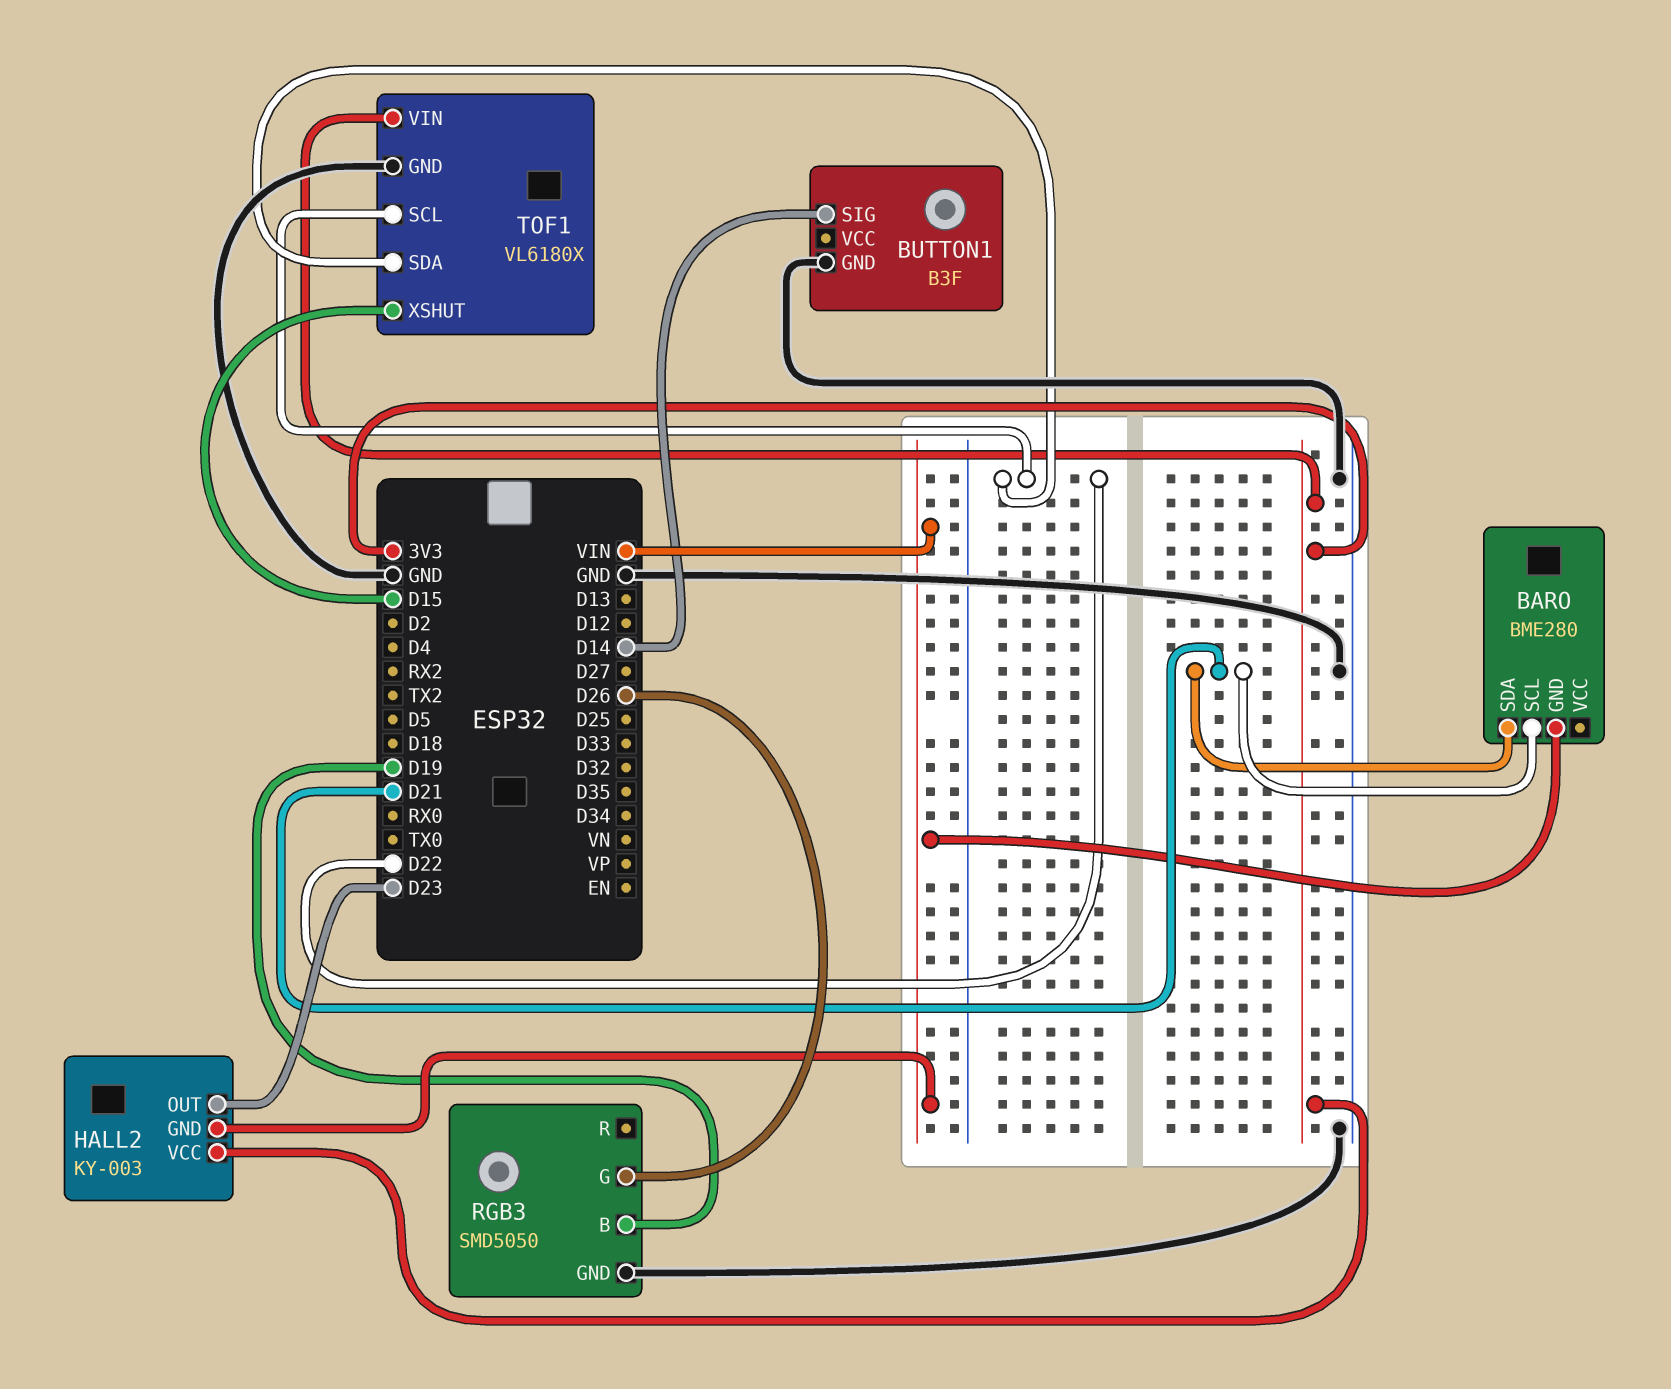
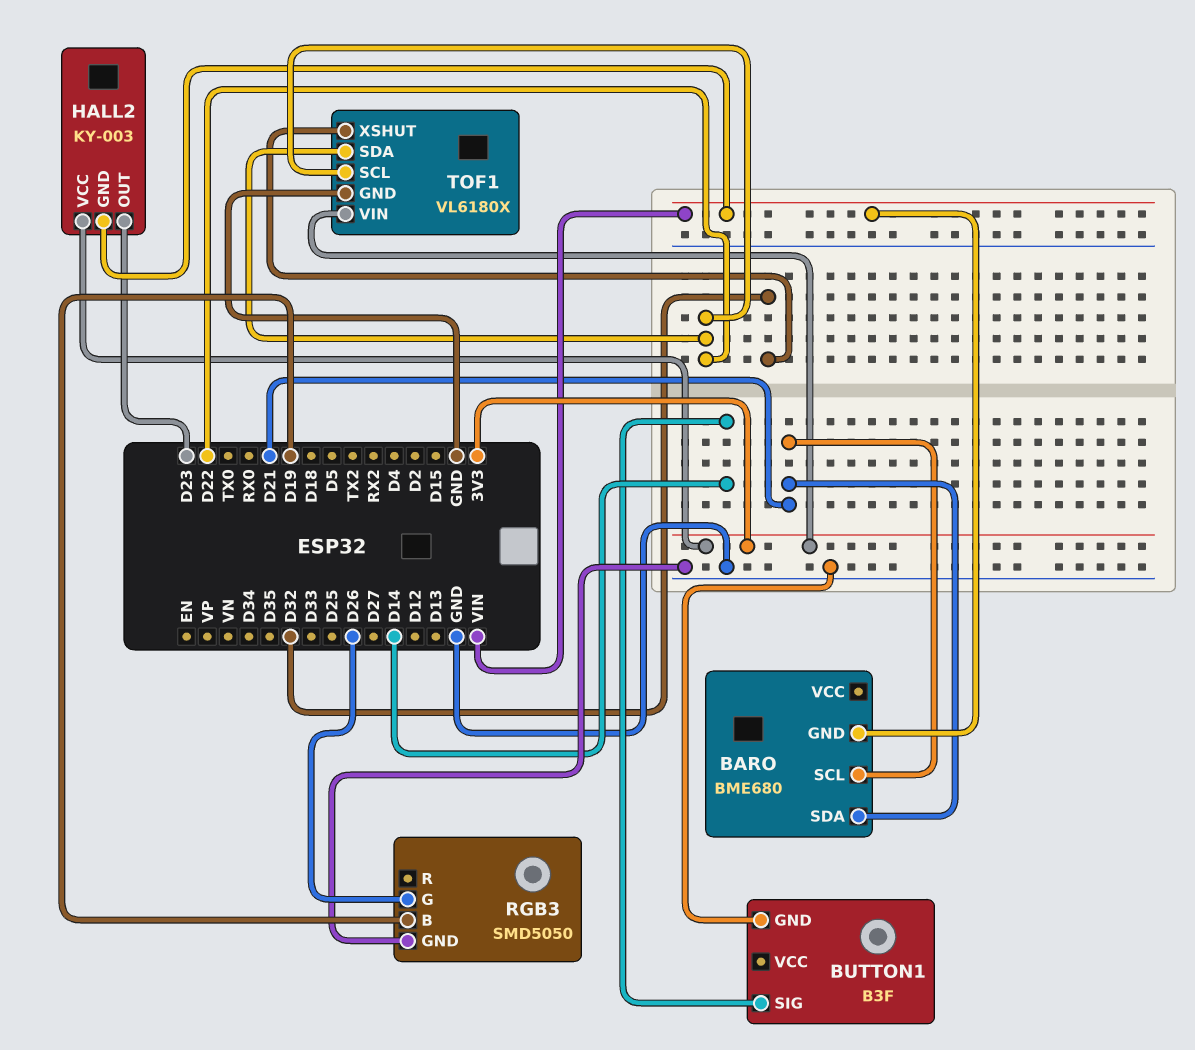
BARO: BME280 -> BME680
TOF1 pin XSHUT: D15 -> D32

